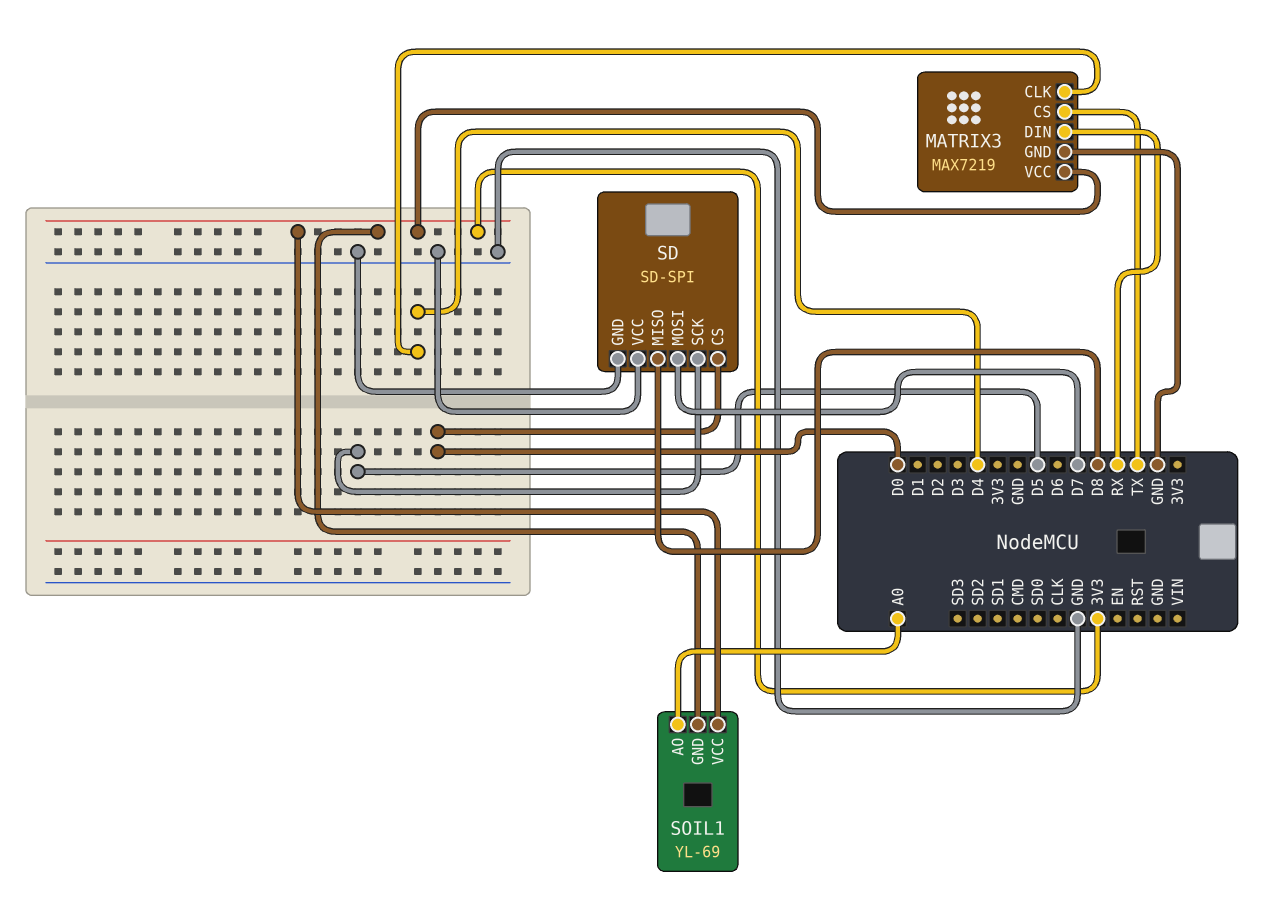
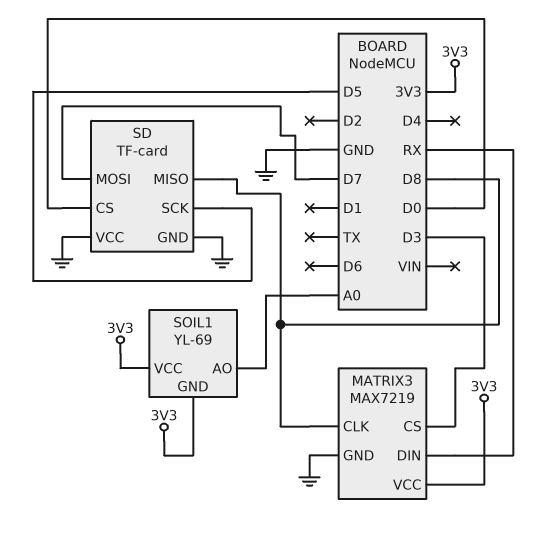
MATRIX3 pin CLK: D4 -> D8
MATRIX3 pin CS: TX -> D3
SD: SD-SPI -> TF-card

